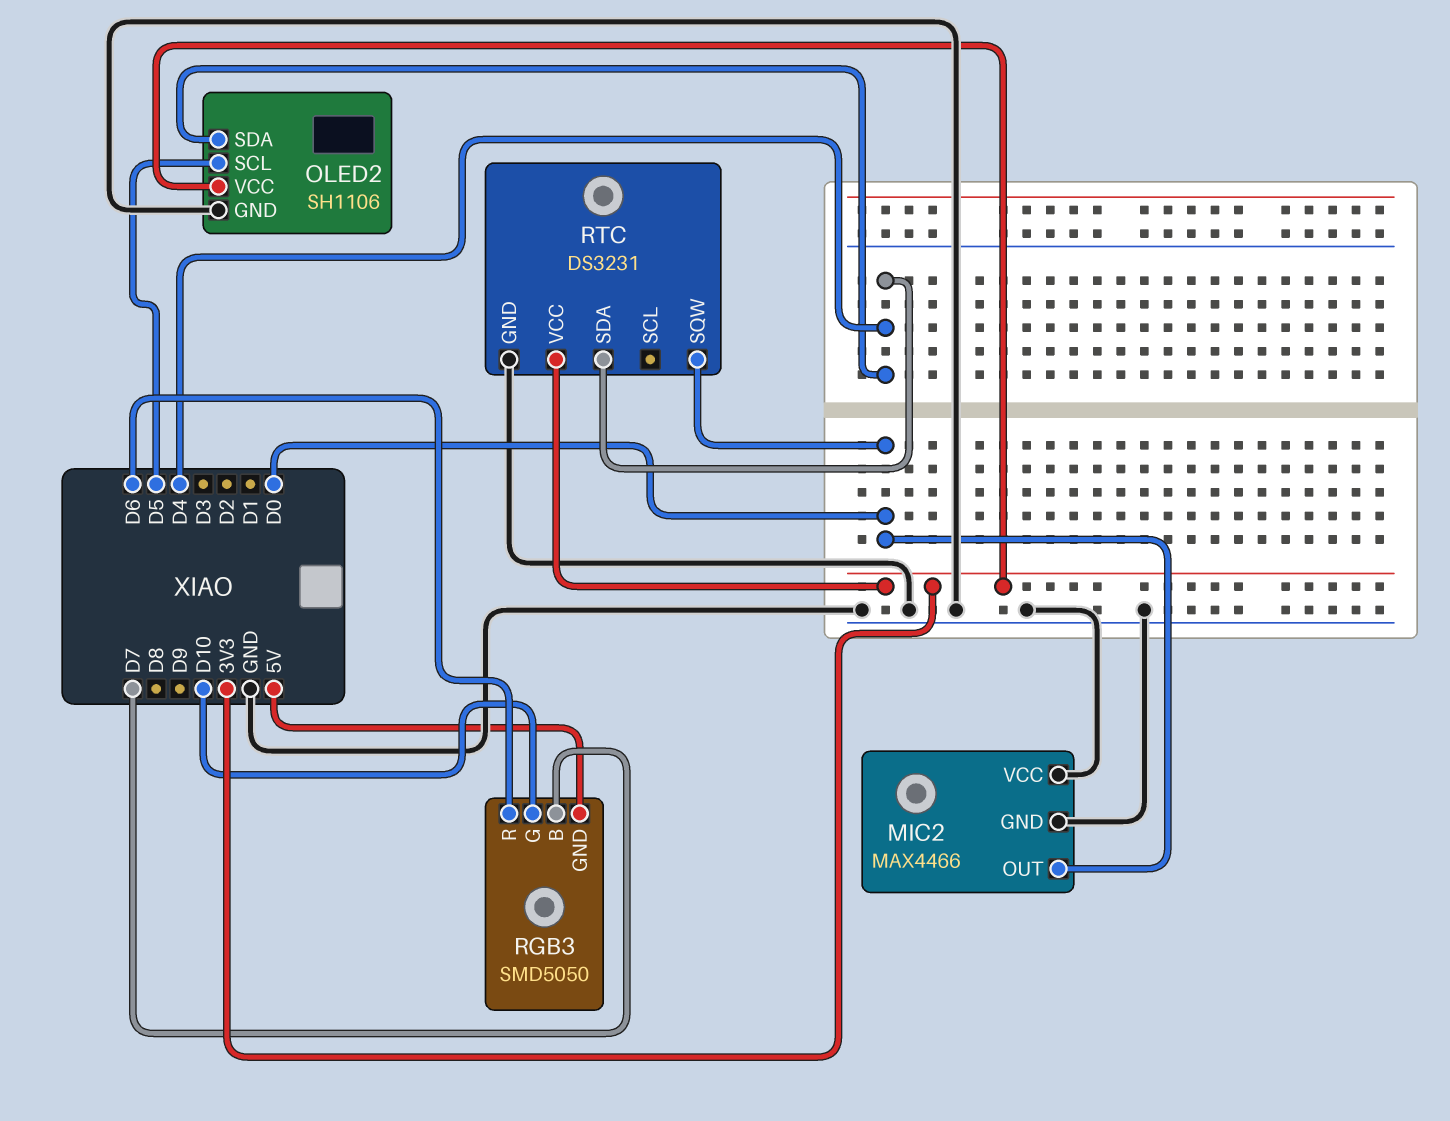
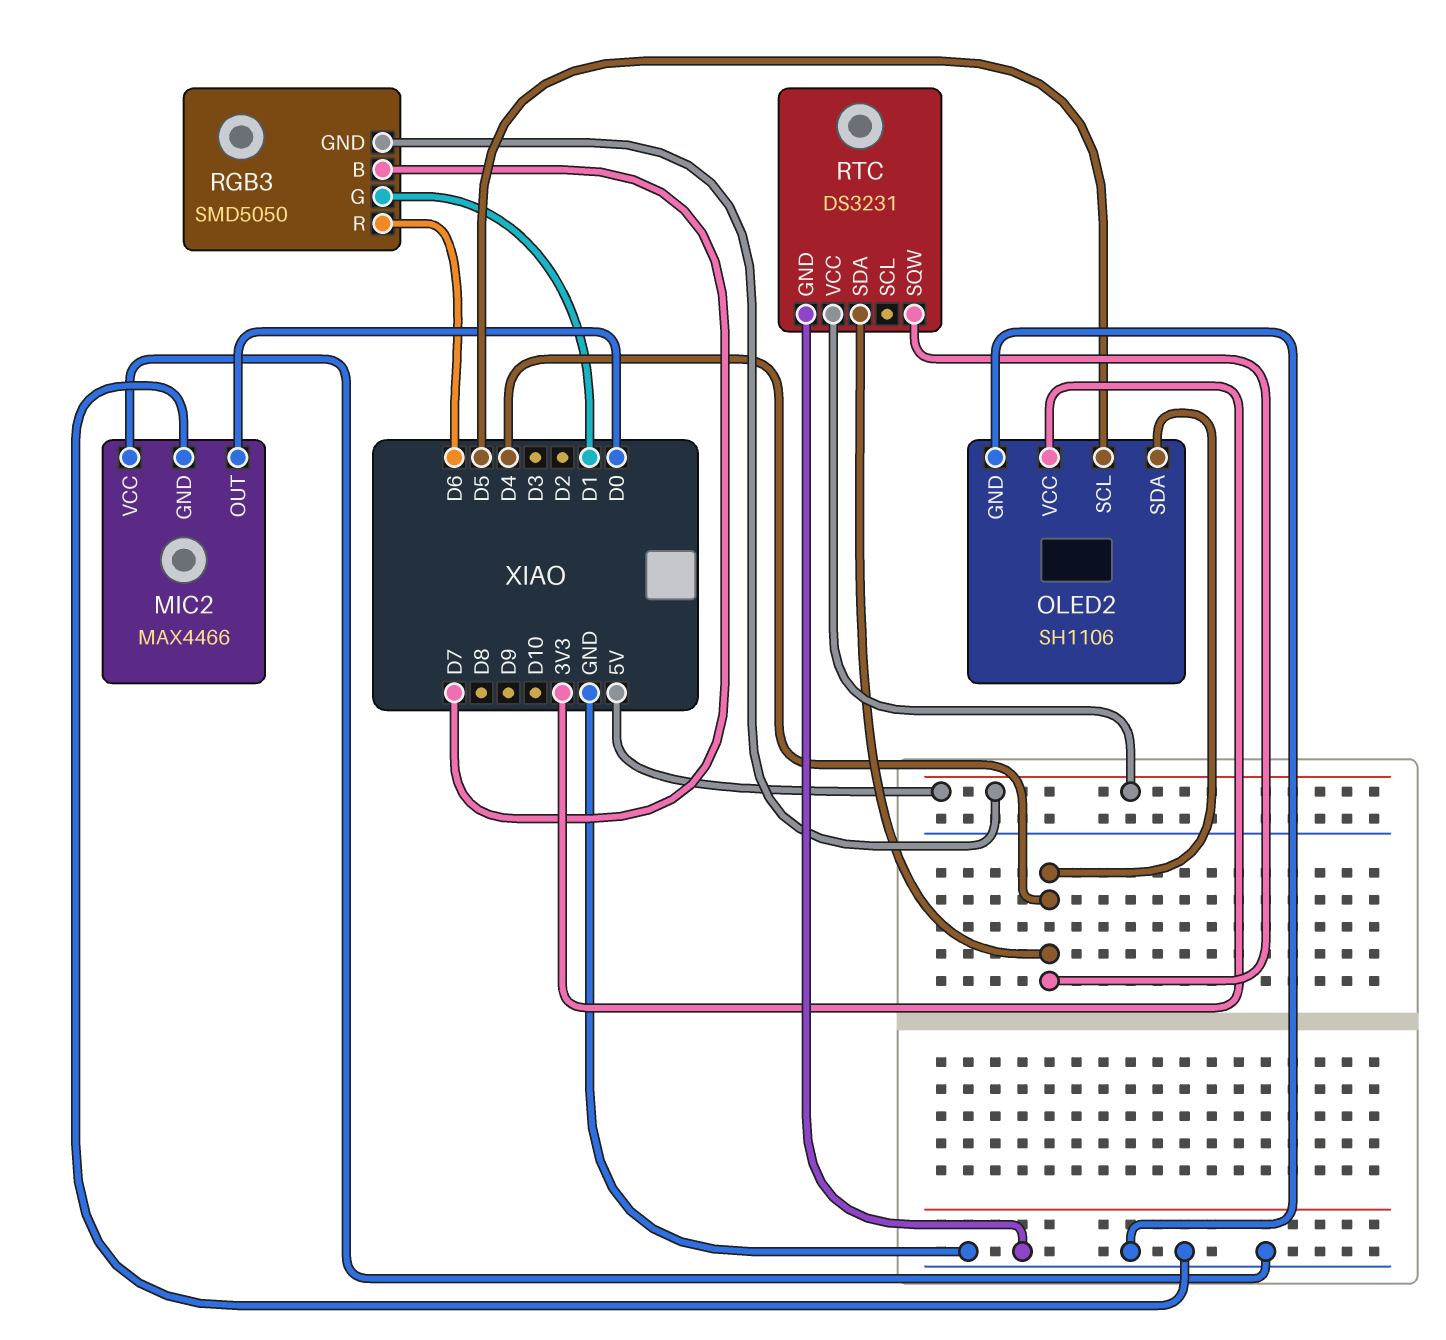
RGB3 pin G: D10 -> D1
RTC pin SQW: D0 -> D4
RTC pin VCC: 3V3 -> 5V

